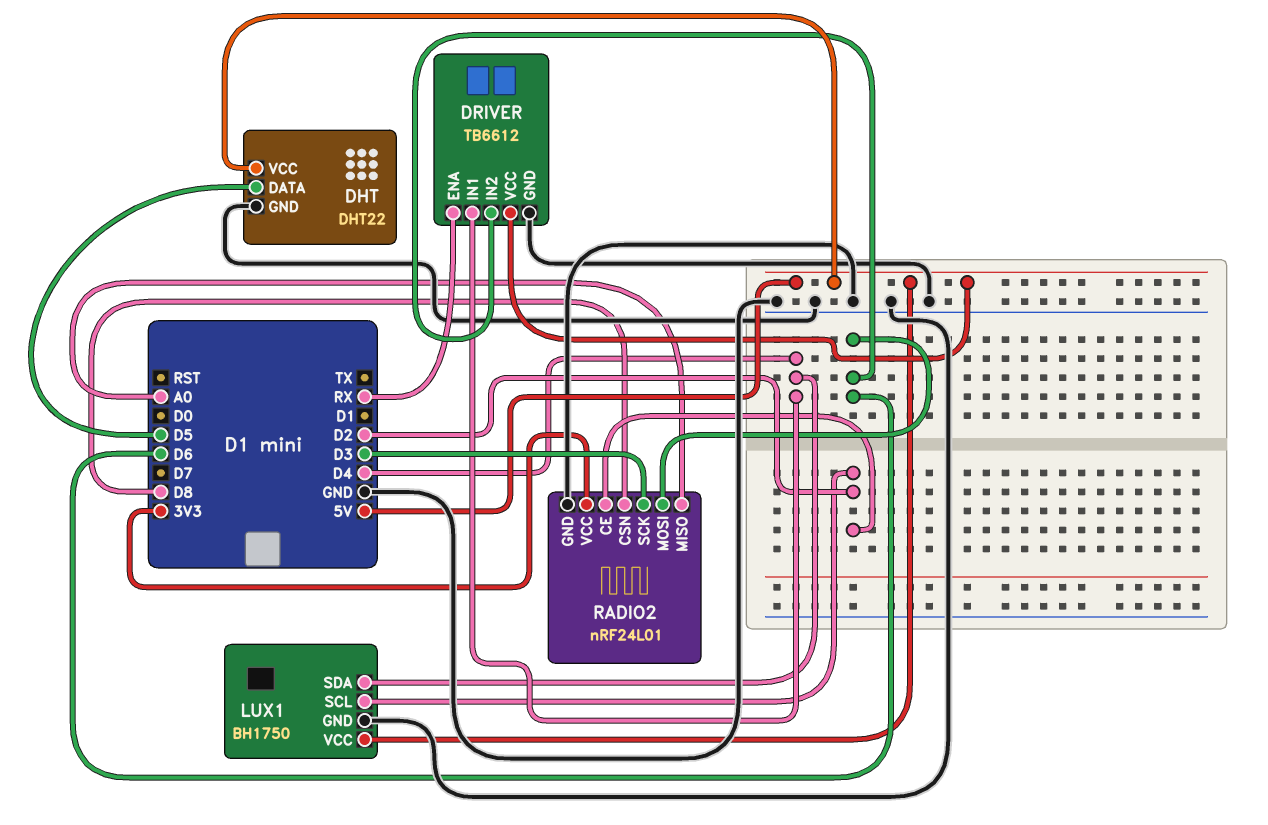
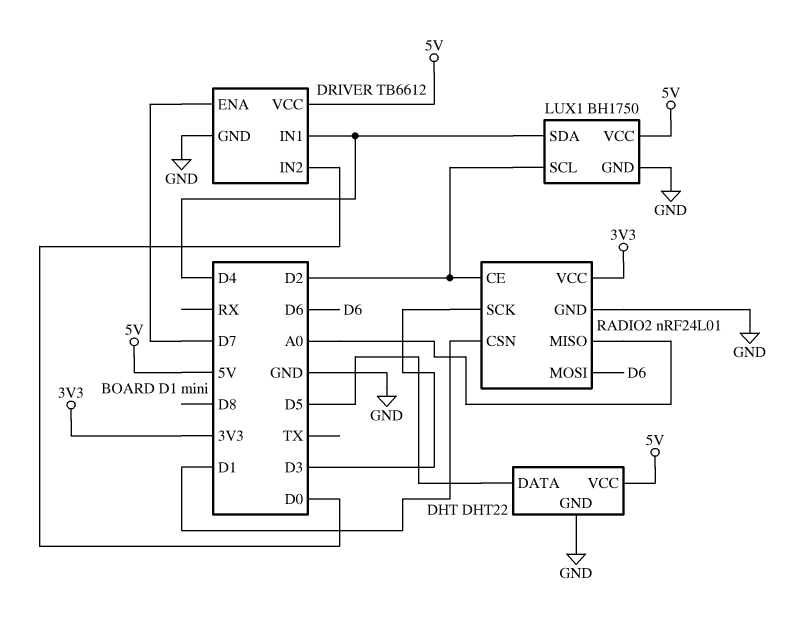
DRIVER pin ENA: RX -> D7
DRIVER pin IN2: D6 -> D0
RADIO2 pin CSN: D8 -> D1

